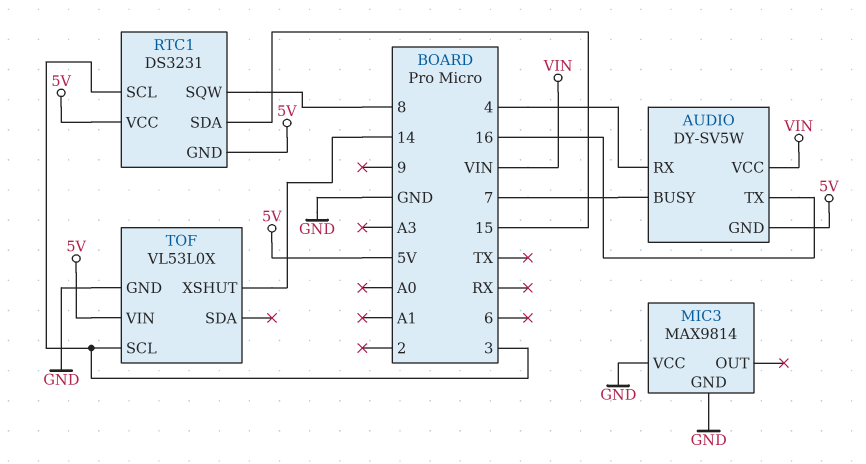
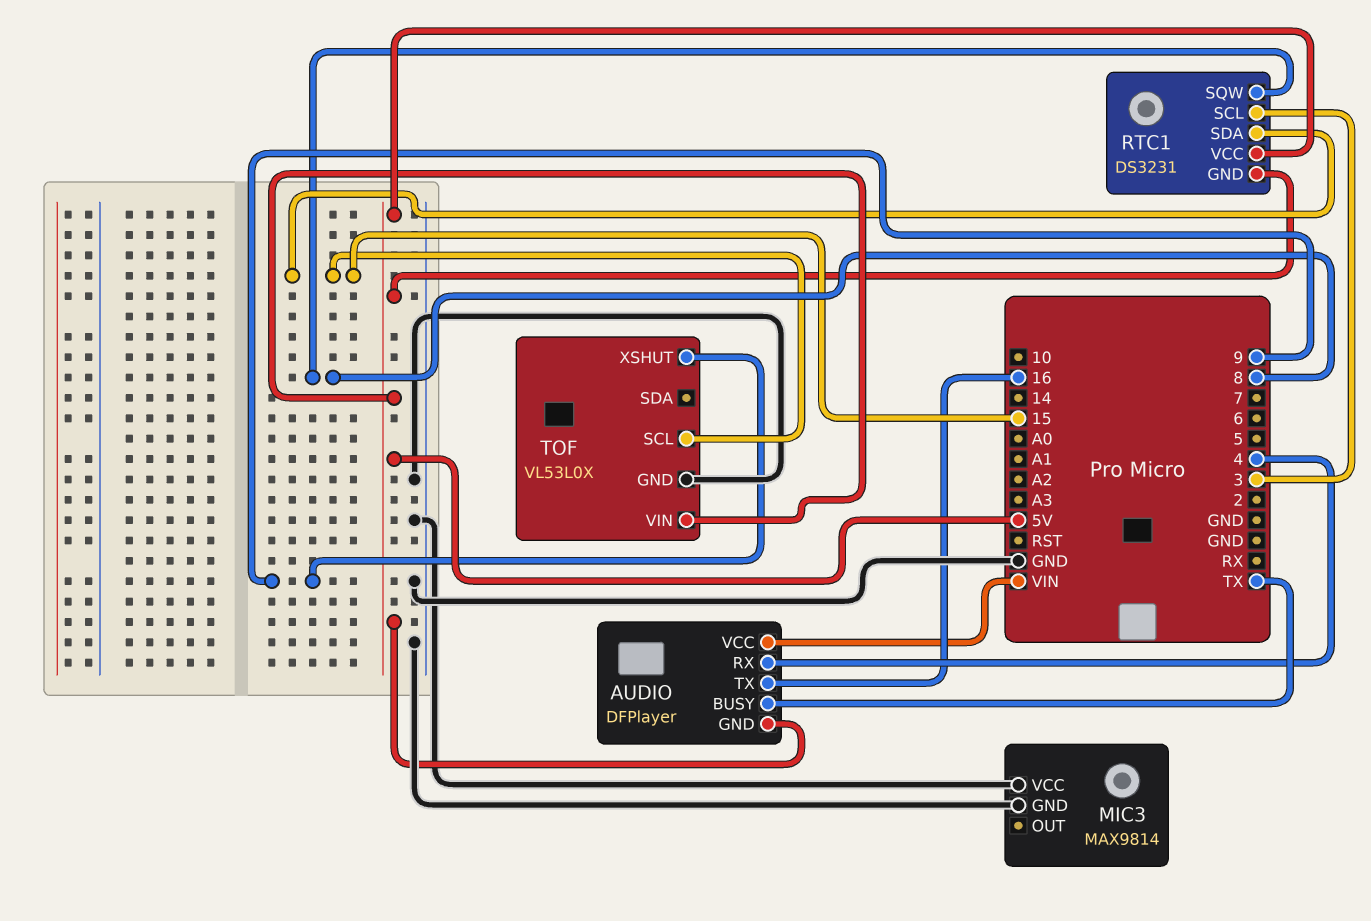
AUDIO: DY-SV5W -> DFPlayer
AUDIO pin BUSY: 7 -> TX
TOF pin SCL: 3 -> 15
TOF pin XSHUT: 14 -> 9

